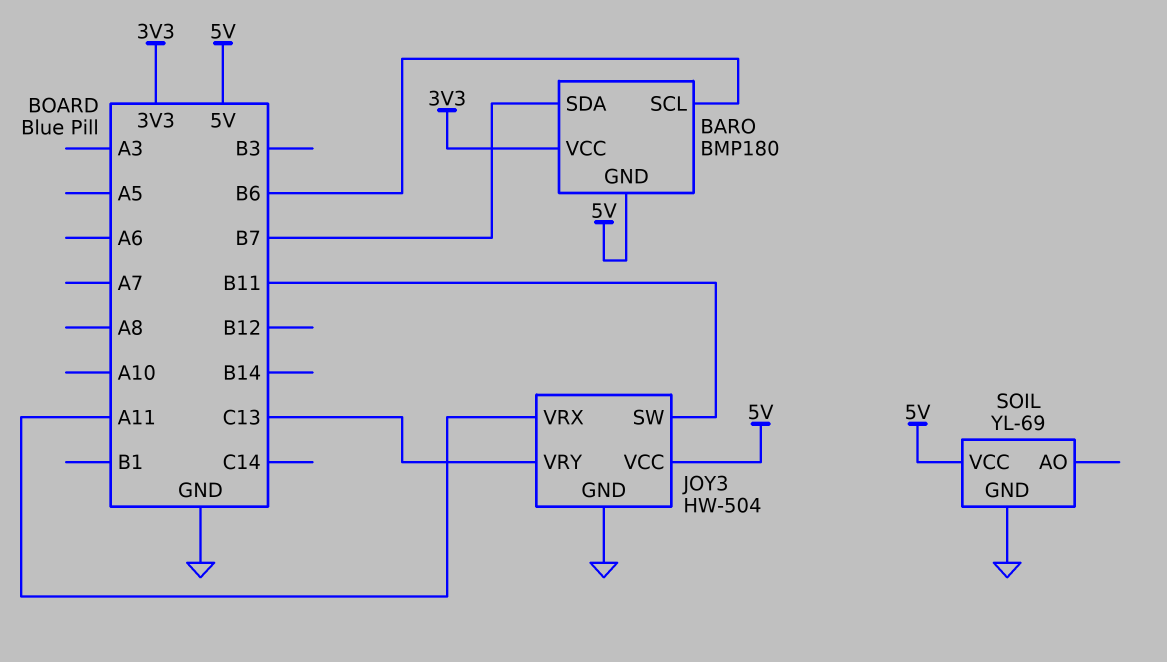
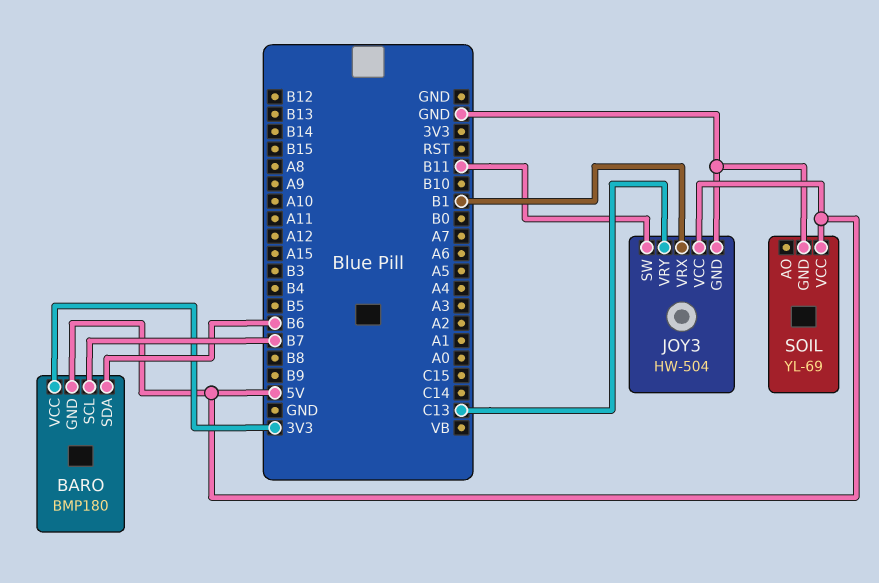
BARO pin SCL: B6 -> B7
BARO pin SDA: B7 -> B6
JOY3 pin VRX: A11 -> B1

